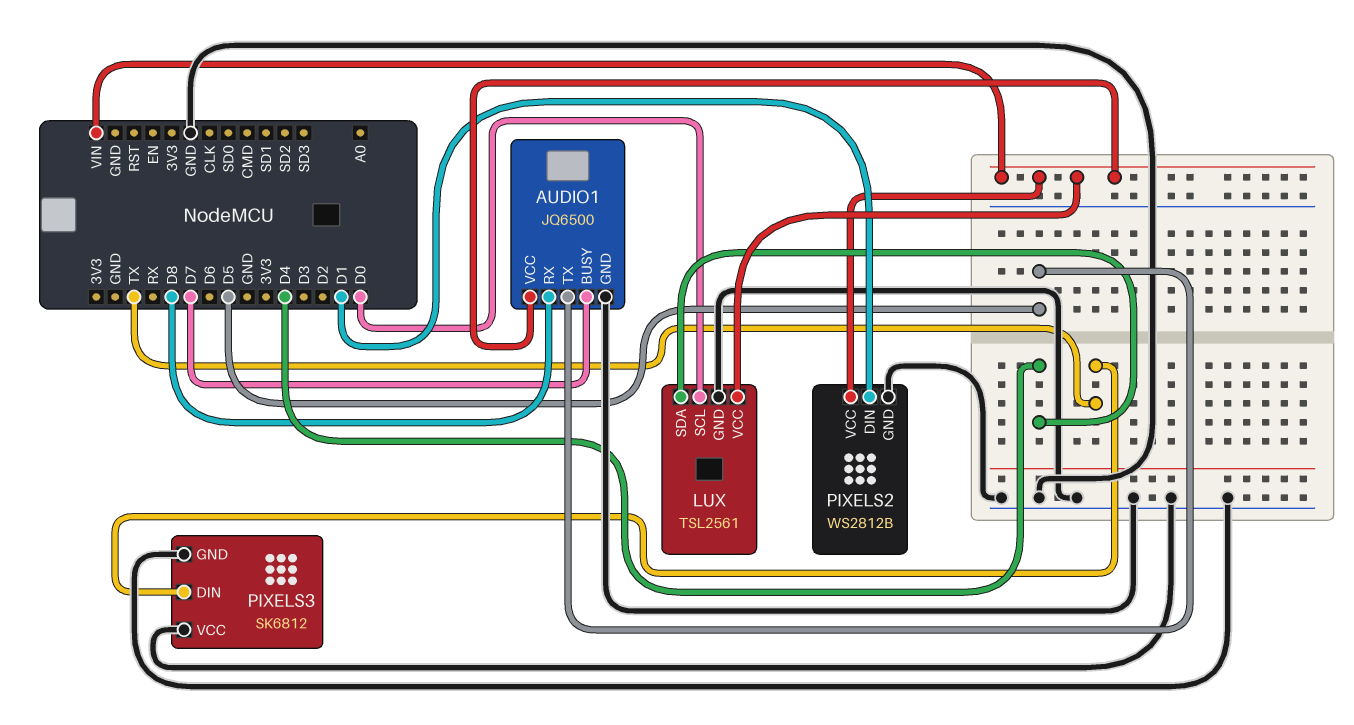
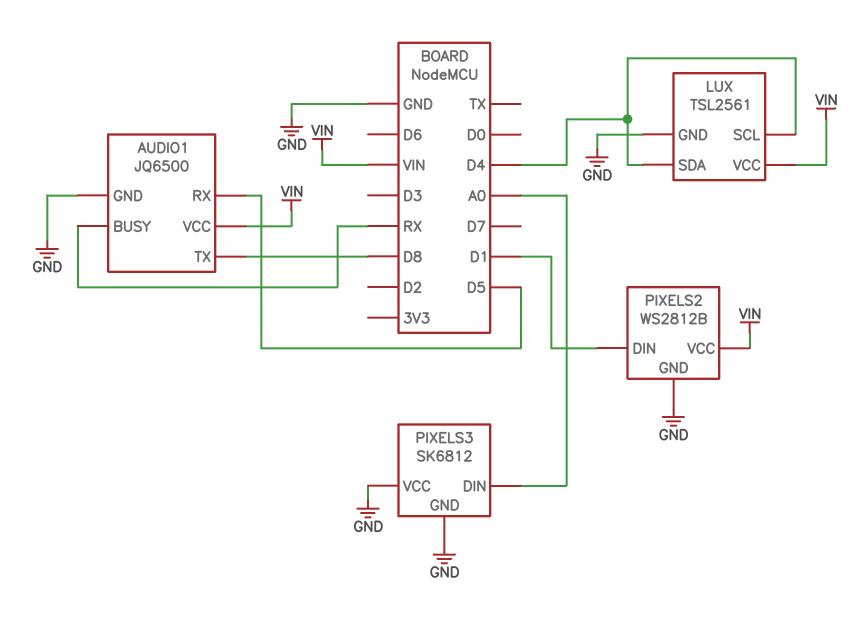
AUDIO1 pin BUSY: D7 -> RX
AUDIO1 pin RX: D8 -> D5
AUDIO1 pin TX: D5 -> D8
LUX pin SCL: D0 -> D4
PIXELS3 pin DIN: TX -> A0

